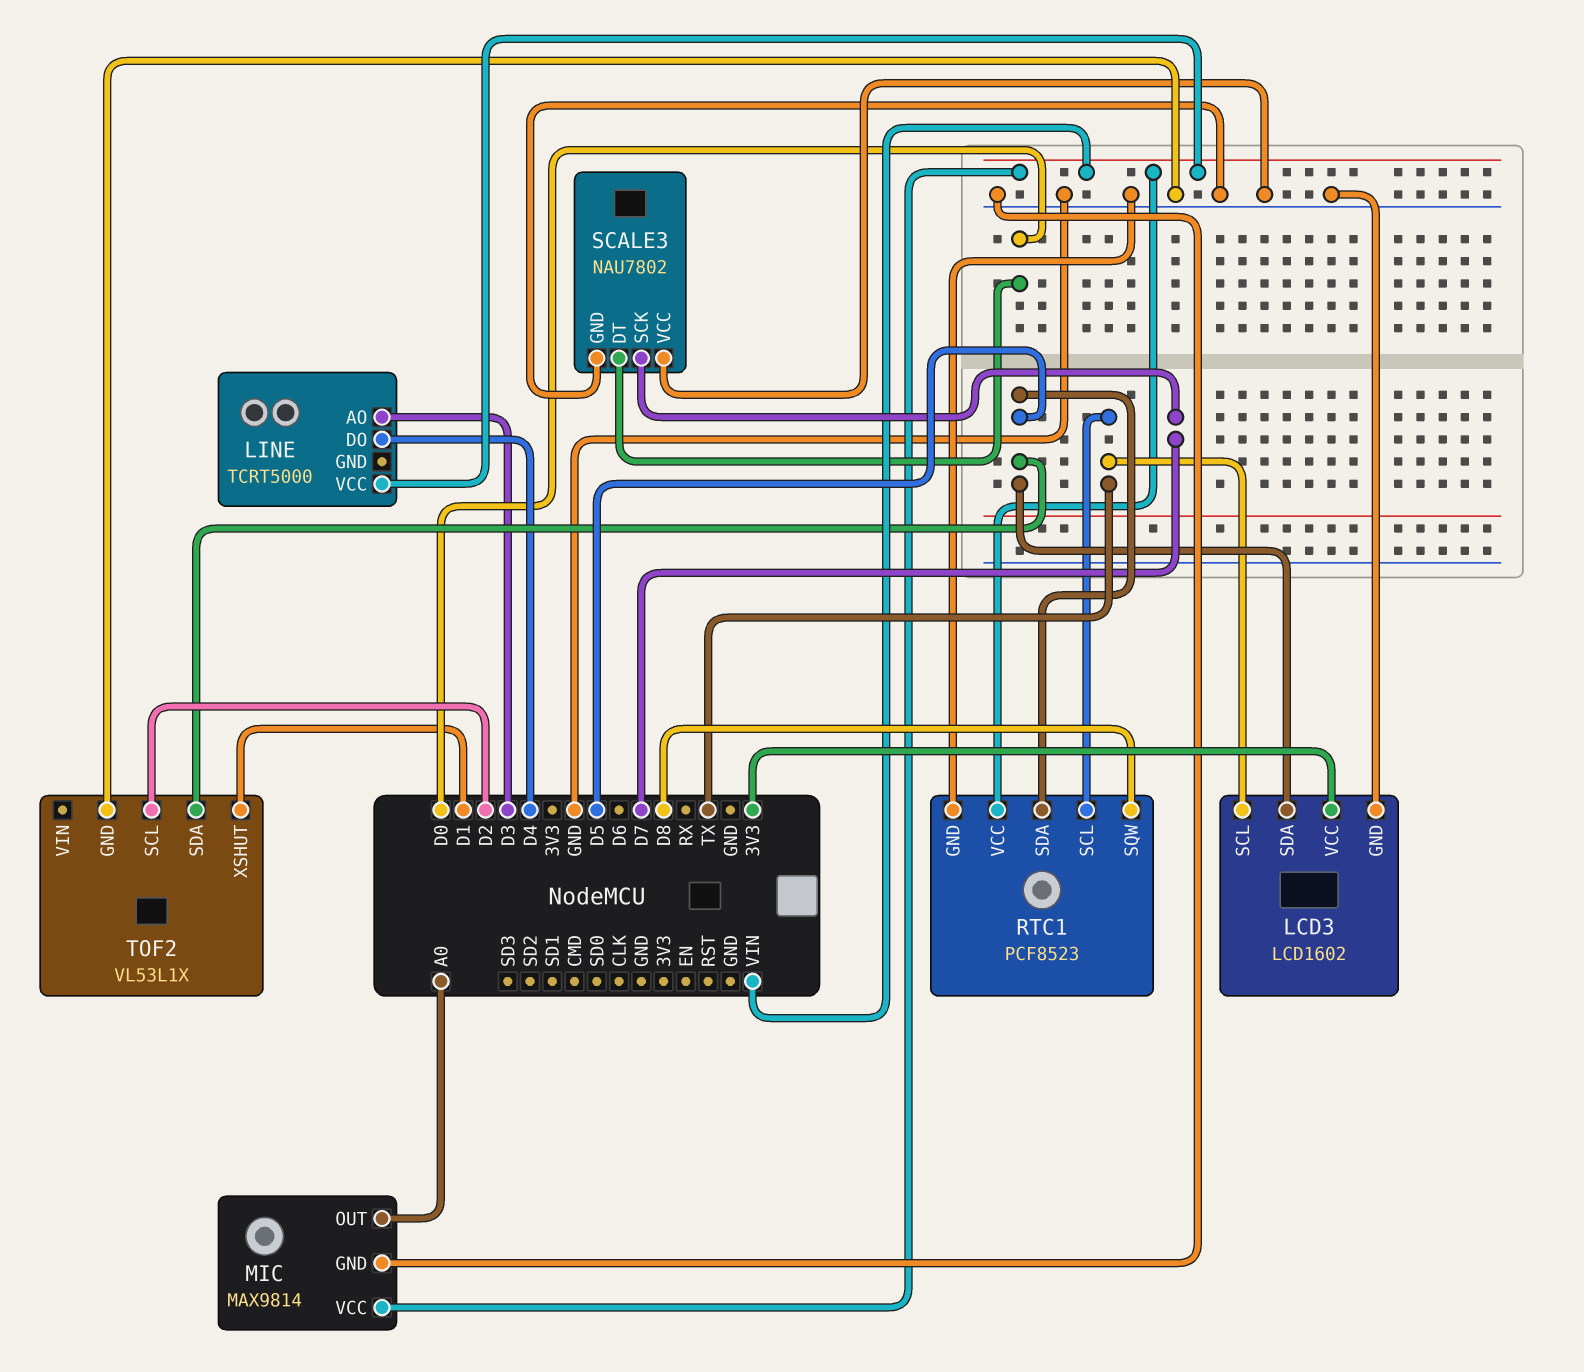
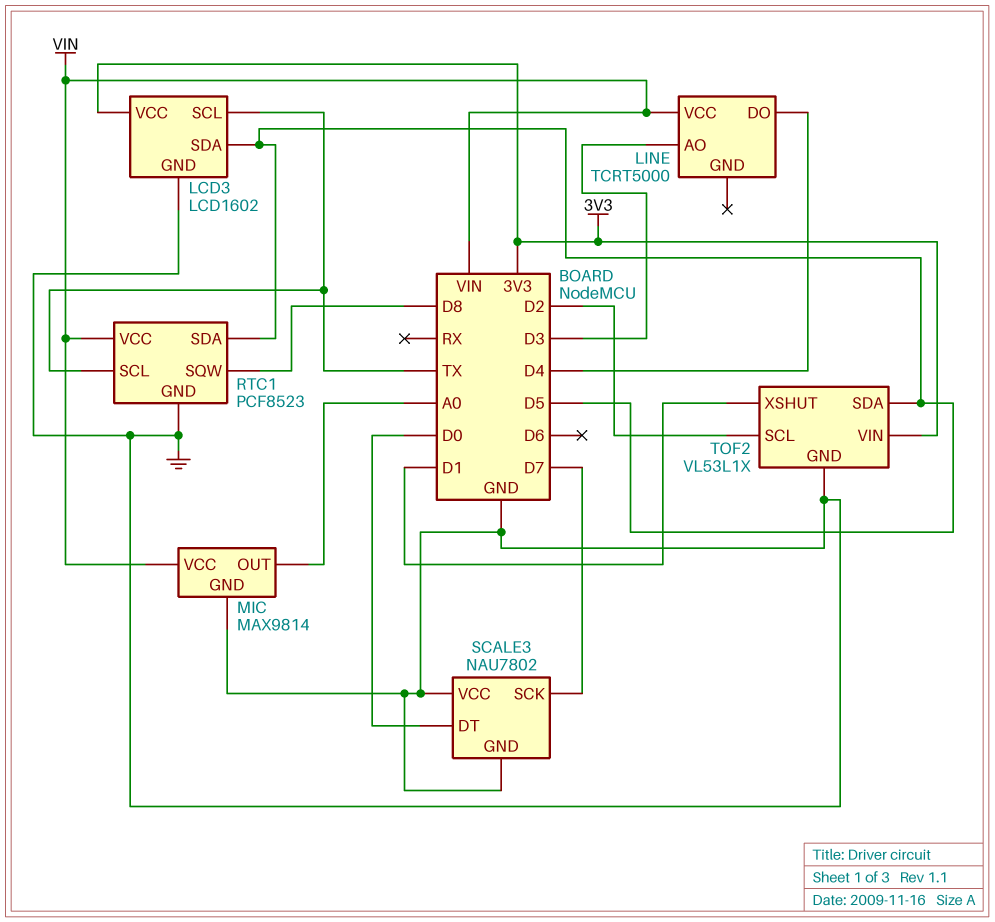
TOF2 pin VIN: none -> 3V3

